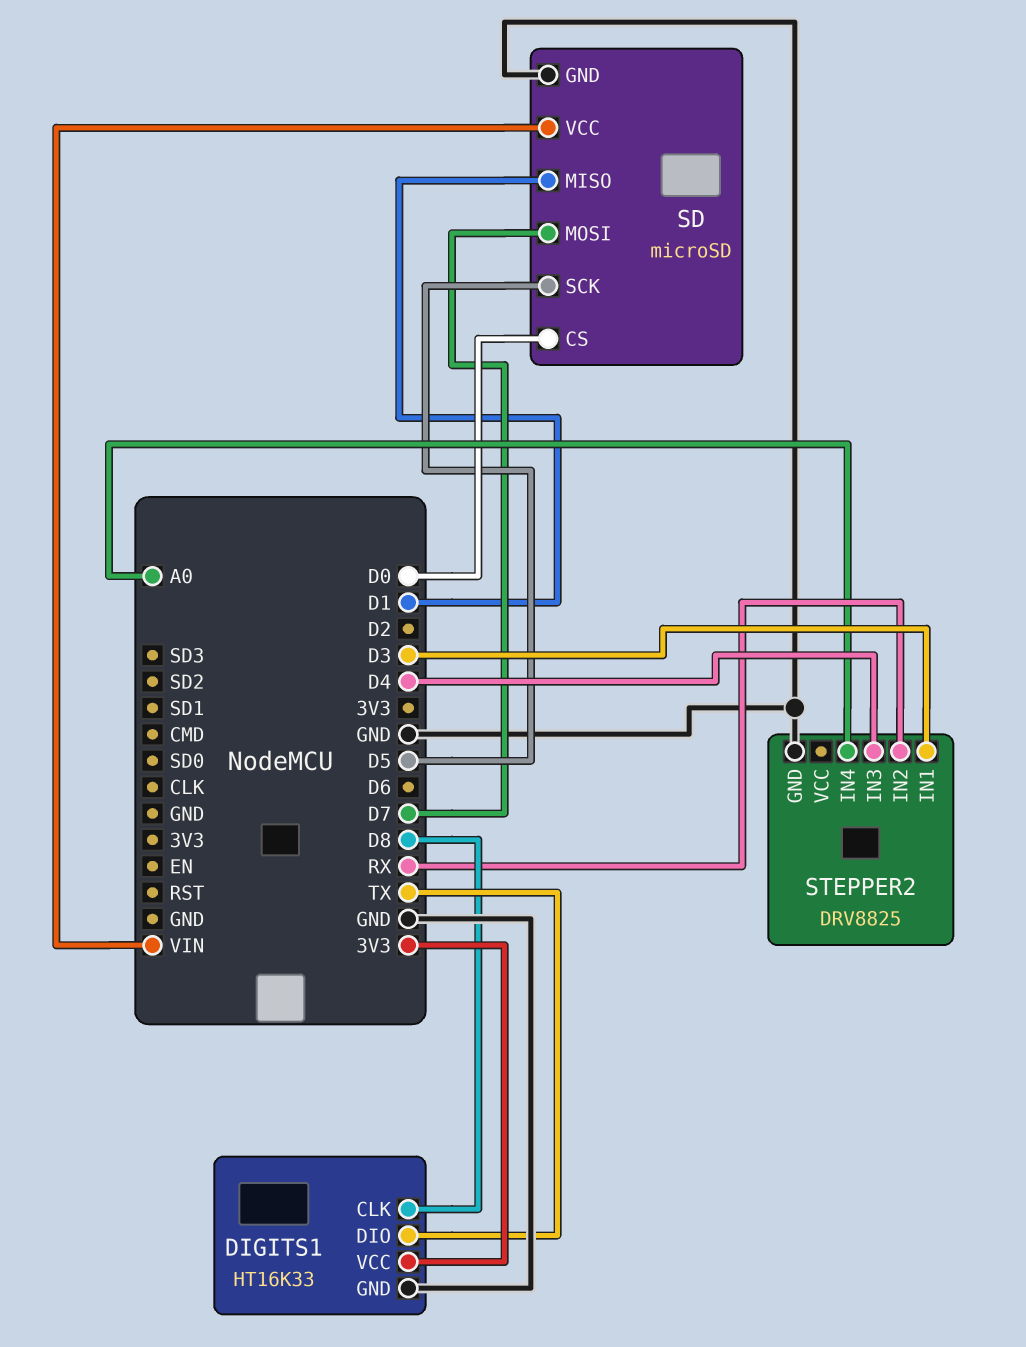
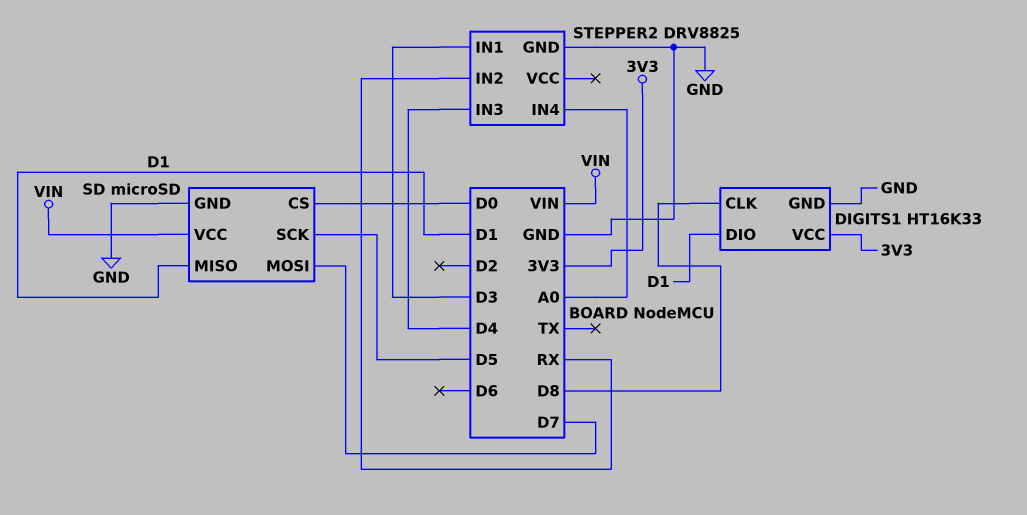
DIGITS1 pin DIO: TX -> D1

